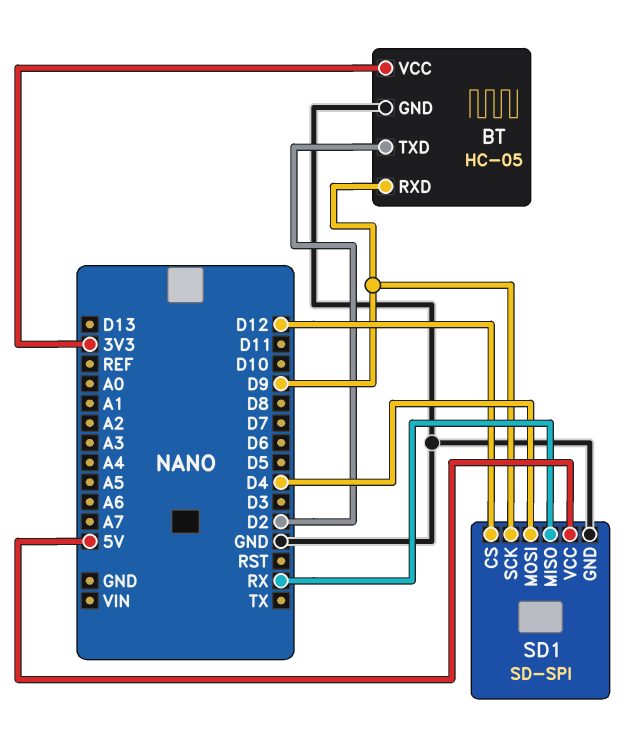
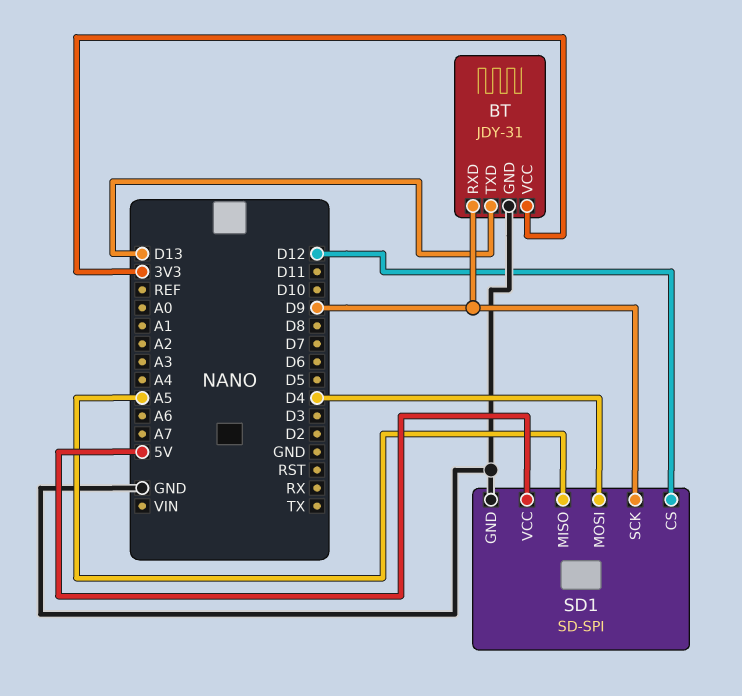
BT: HC-05 -> JDY-31
BT pin TXD: D2 -> D13
SD1 pin MISO: RX -> A5

